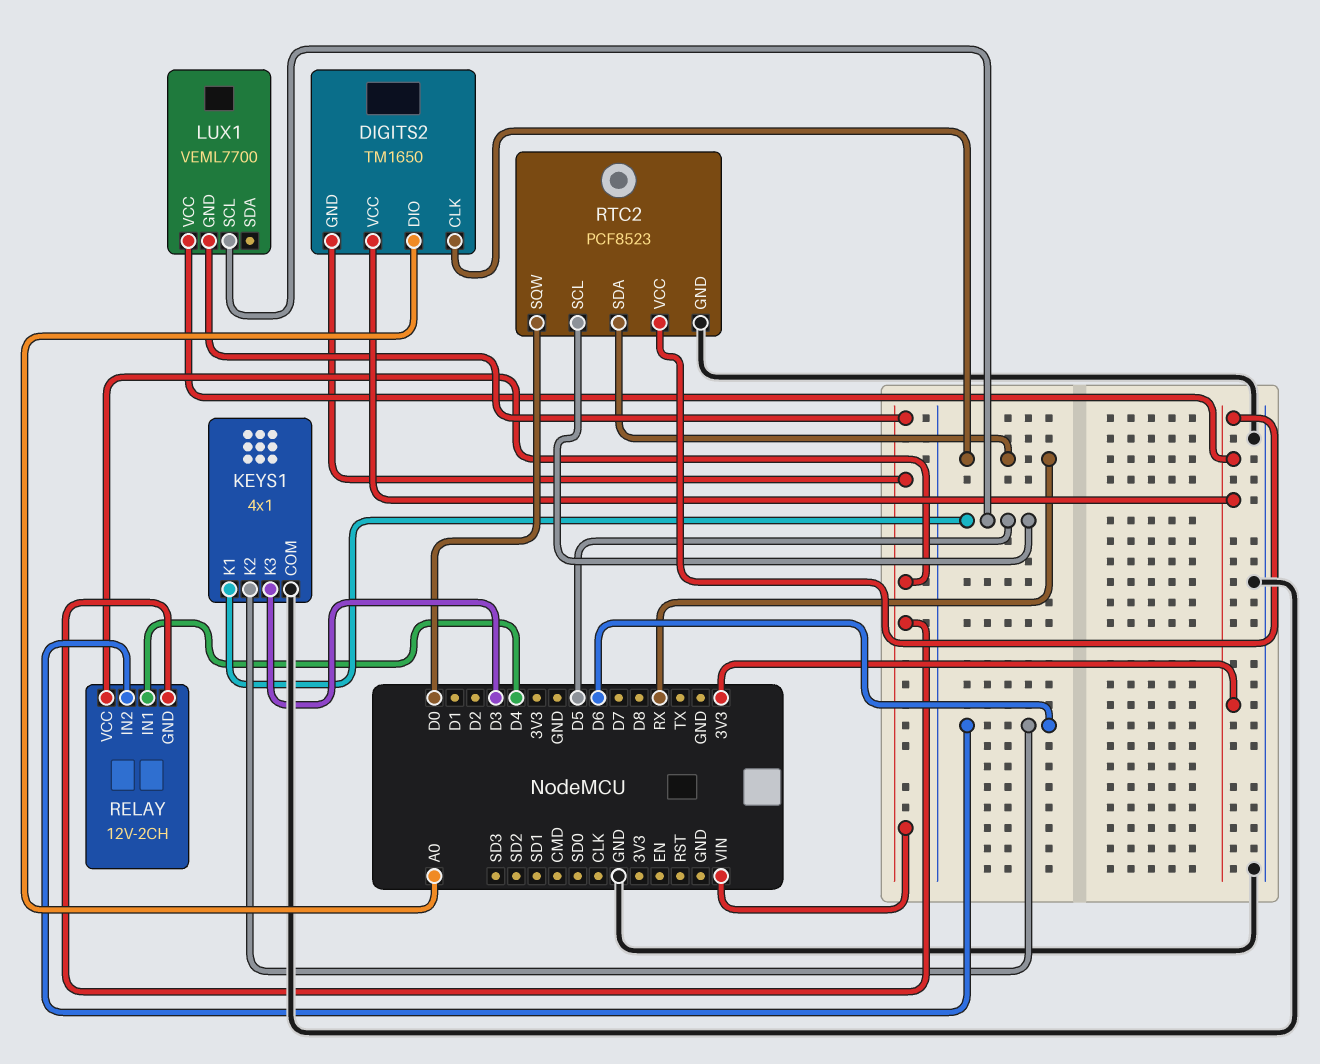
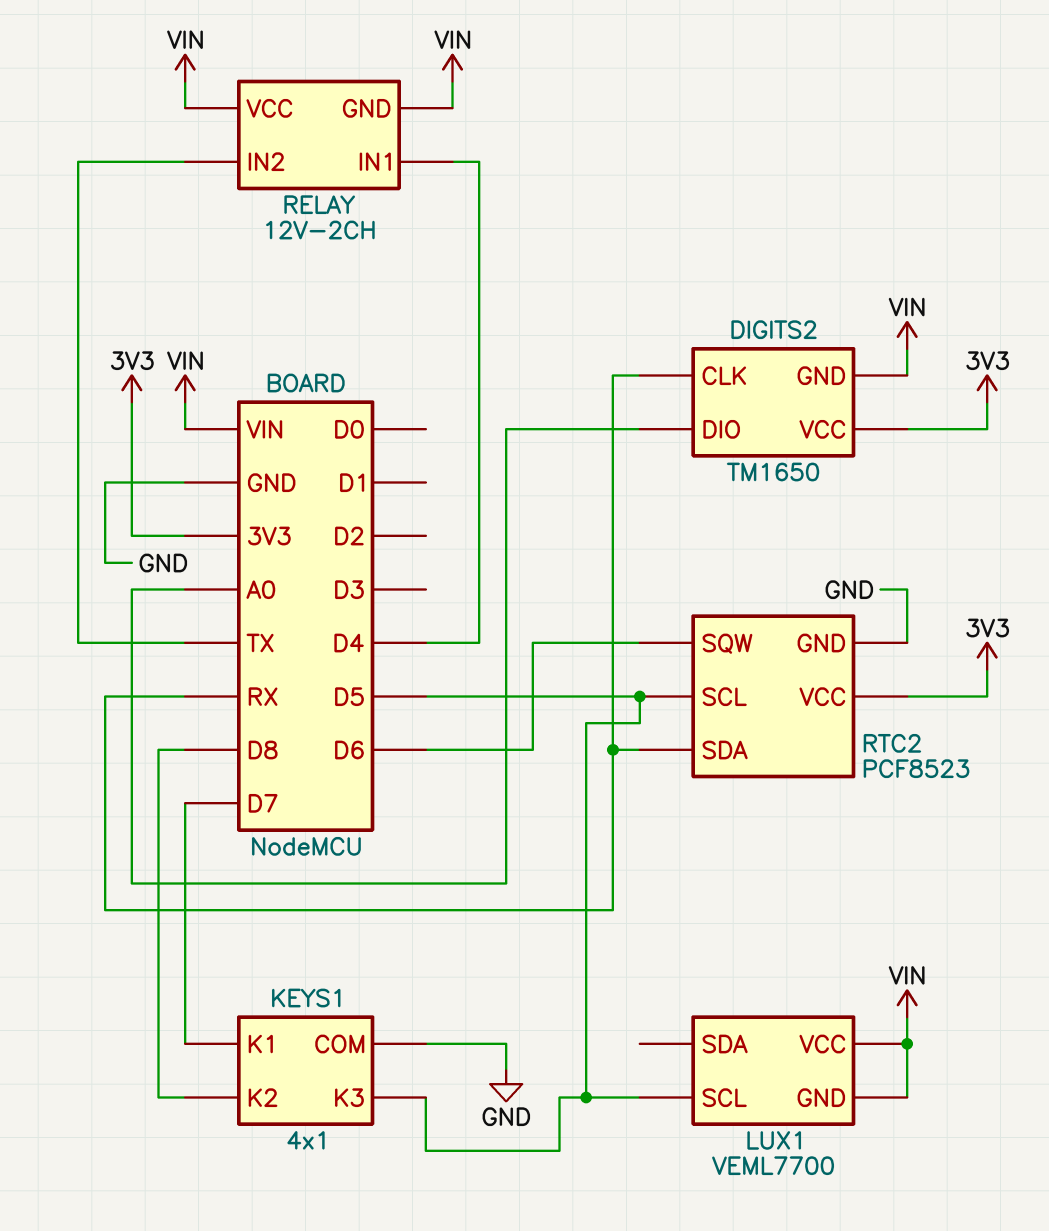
KEYS1 pin K1: D5 -> D7
KEYS1 pin K2: D6 -> D8
KEYS1 pin K3: D3 -> D5
LUX1 pin VCC: 3V3 -> VIN
RELAY pin IN2: D6 -> TX
RTC2 pin SQW: D0 -> D6

